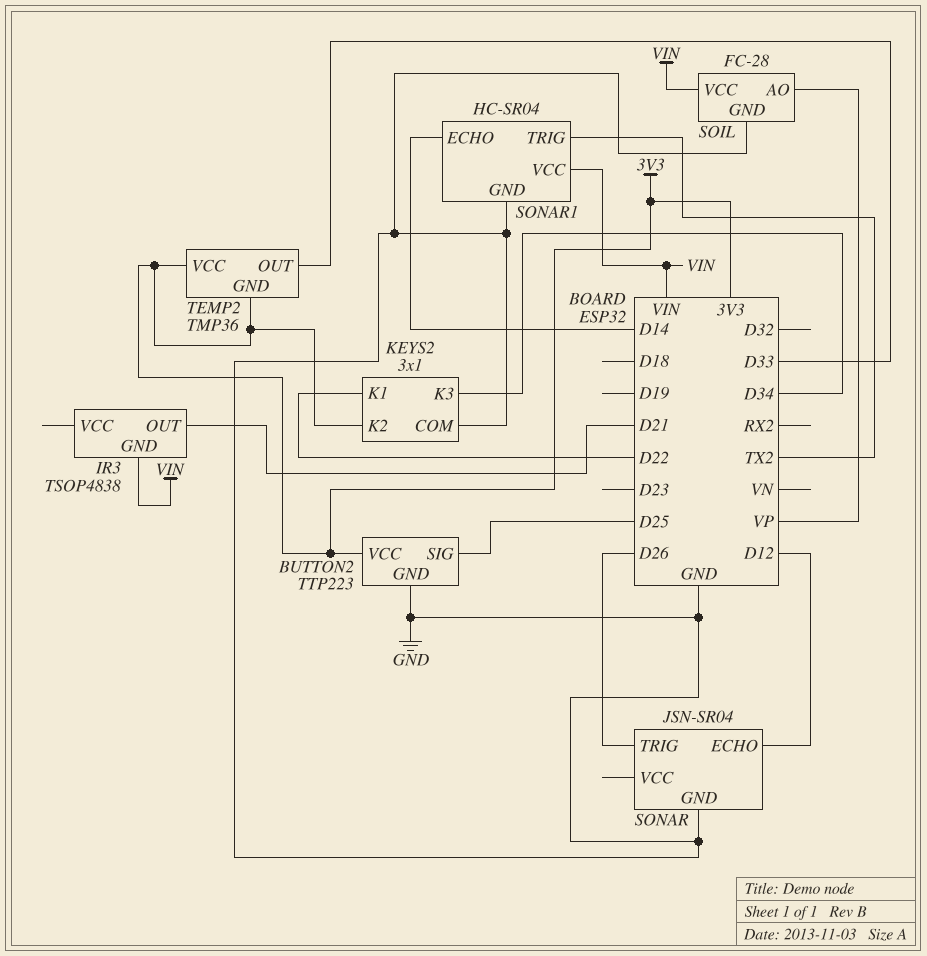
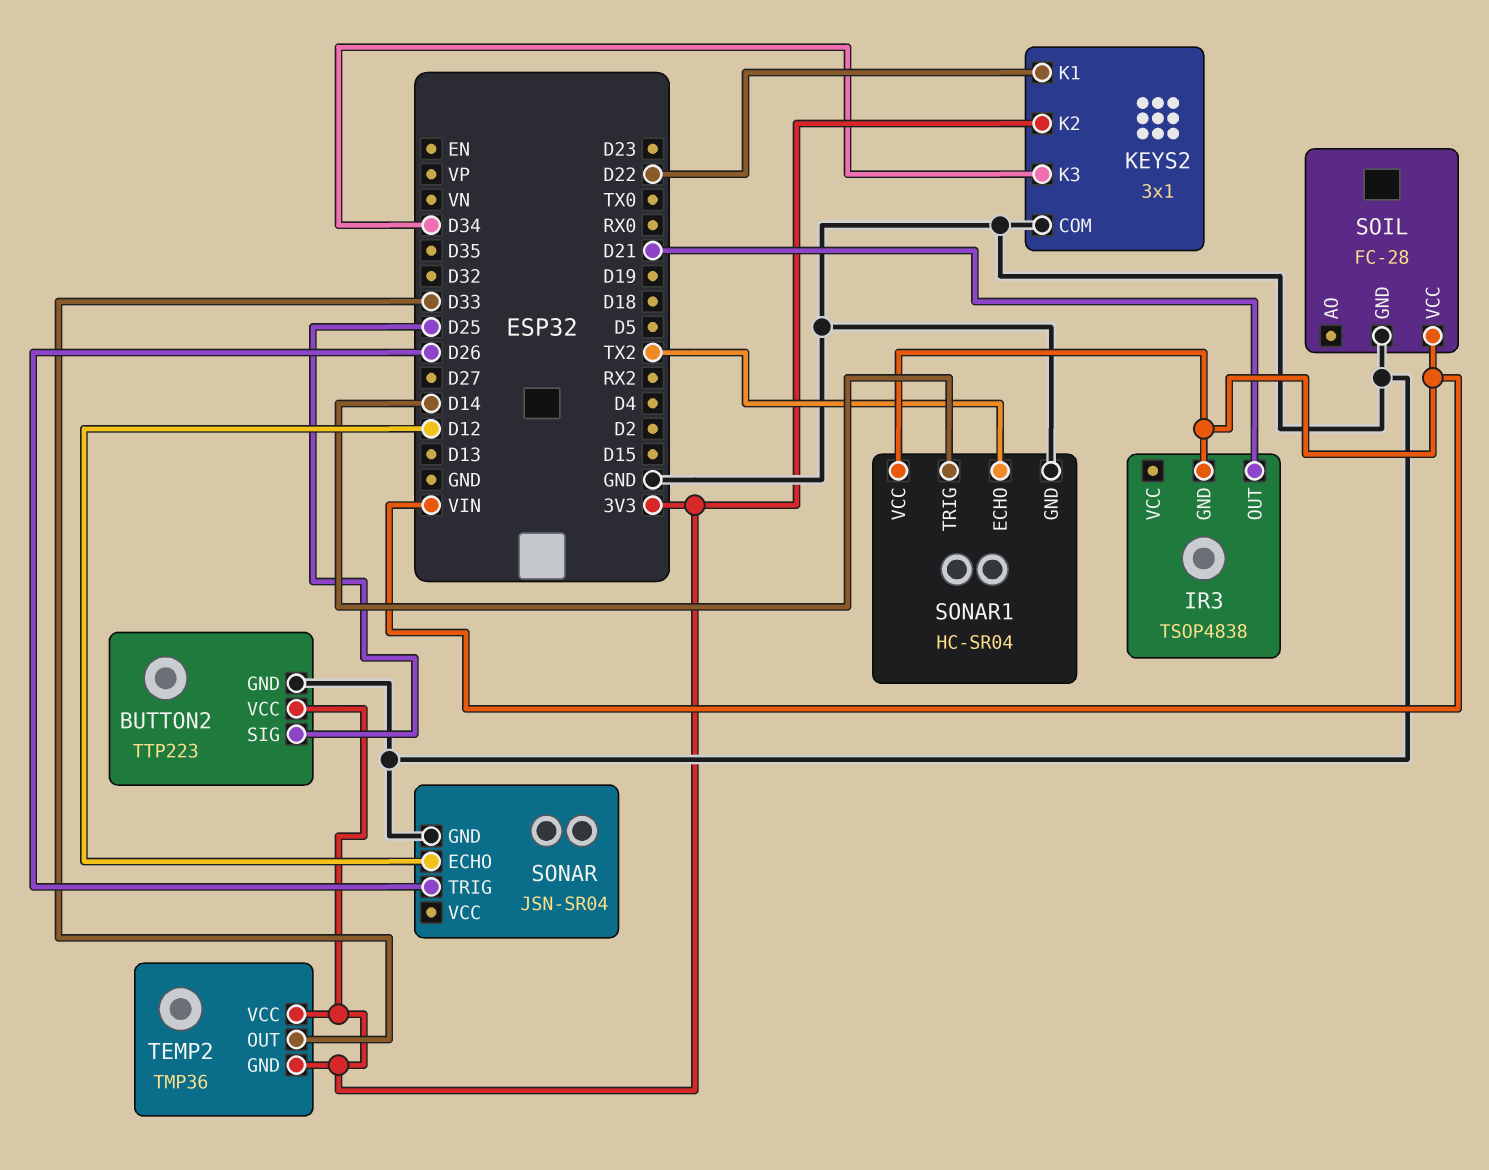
SOIL pin AO: VP -> none
SONAR1 pin ECHO: D14 -> TX2
SONAR1 pin TRIG: TX2 -> D14

